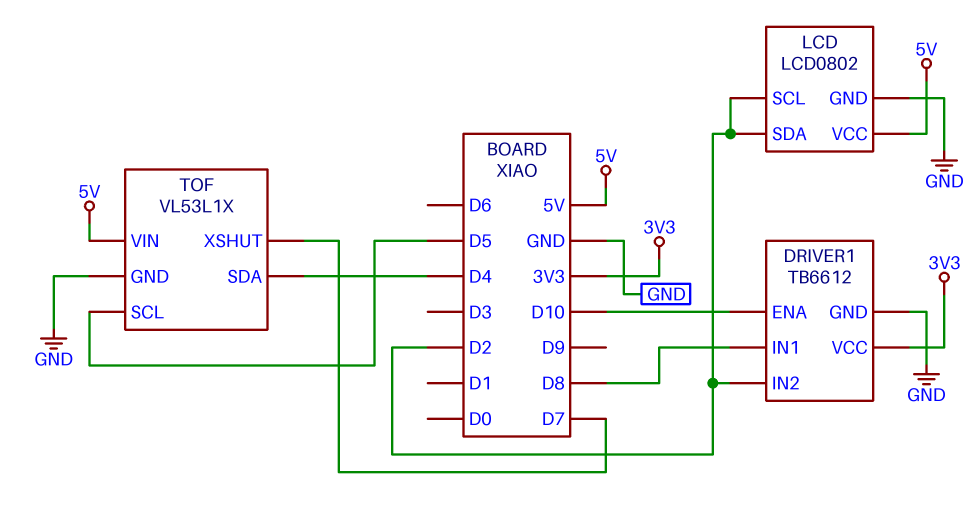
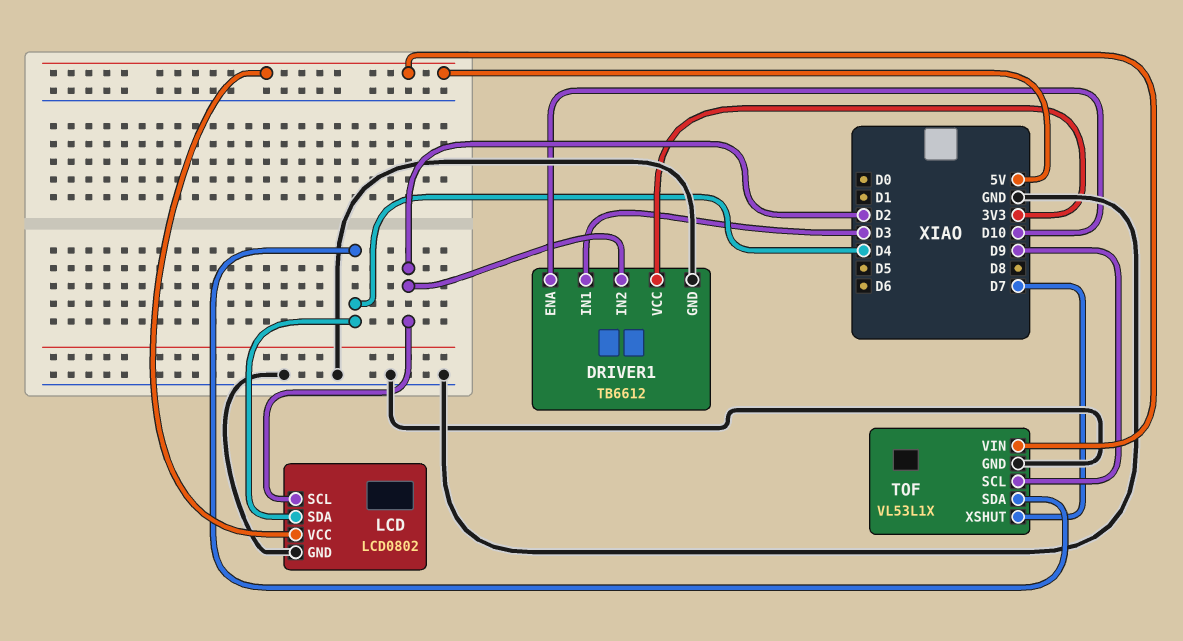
DRIVER1 pin IN1: D8 -> D3
LCD pin SDA: D2 -> D4
TOF pin SCL: D5 -> D9

